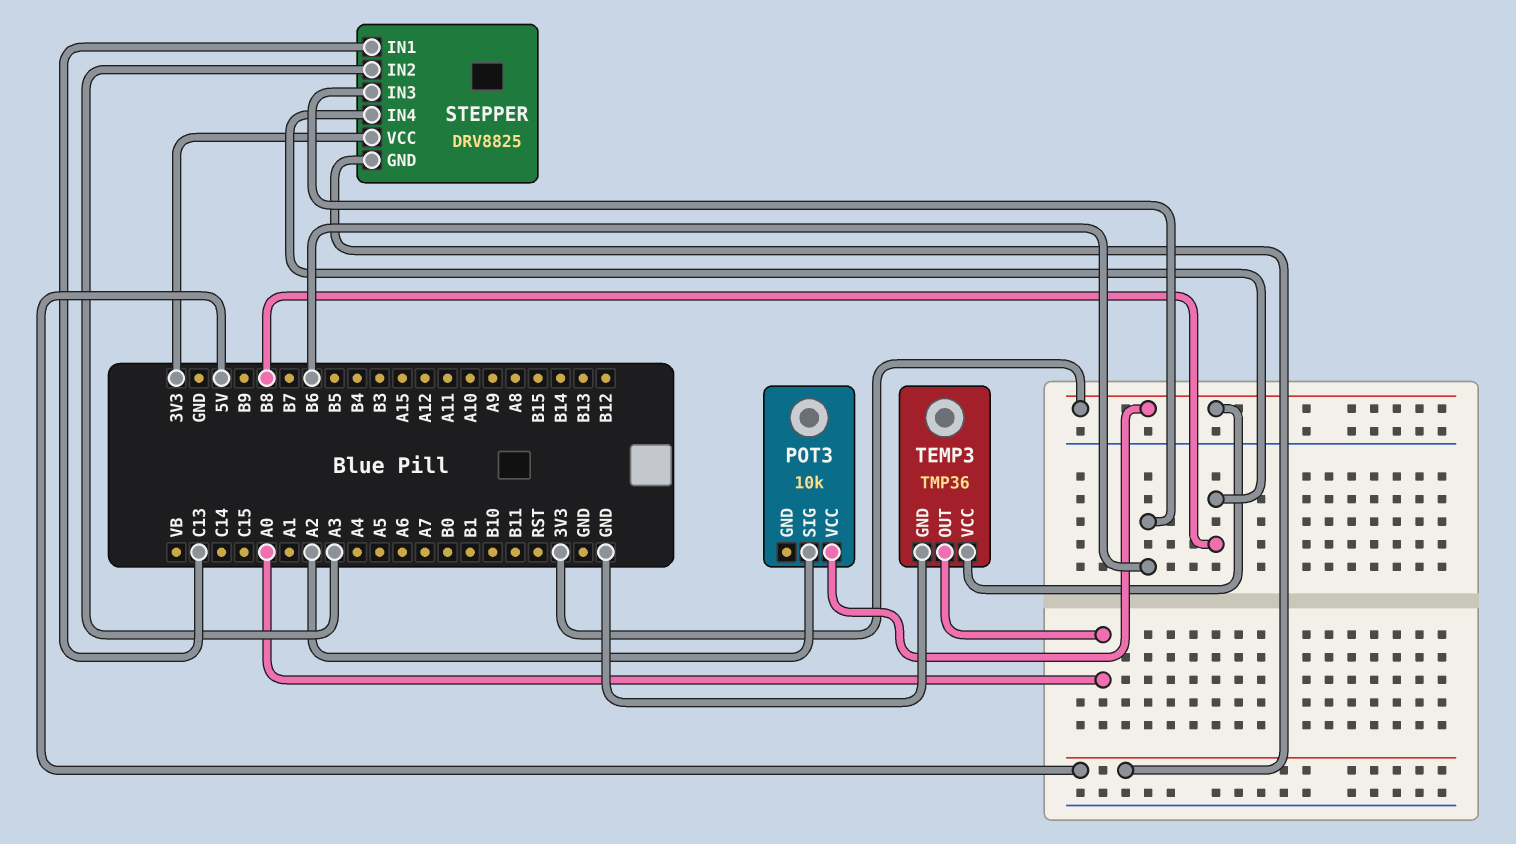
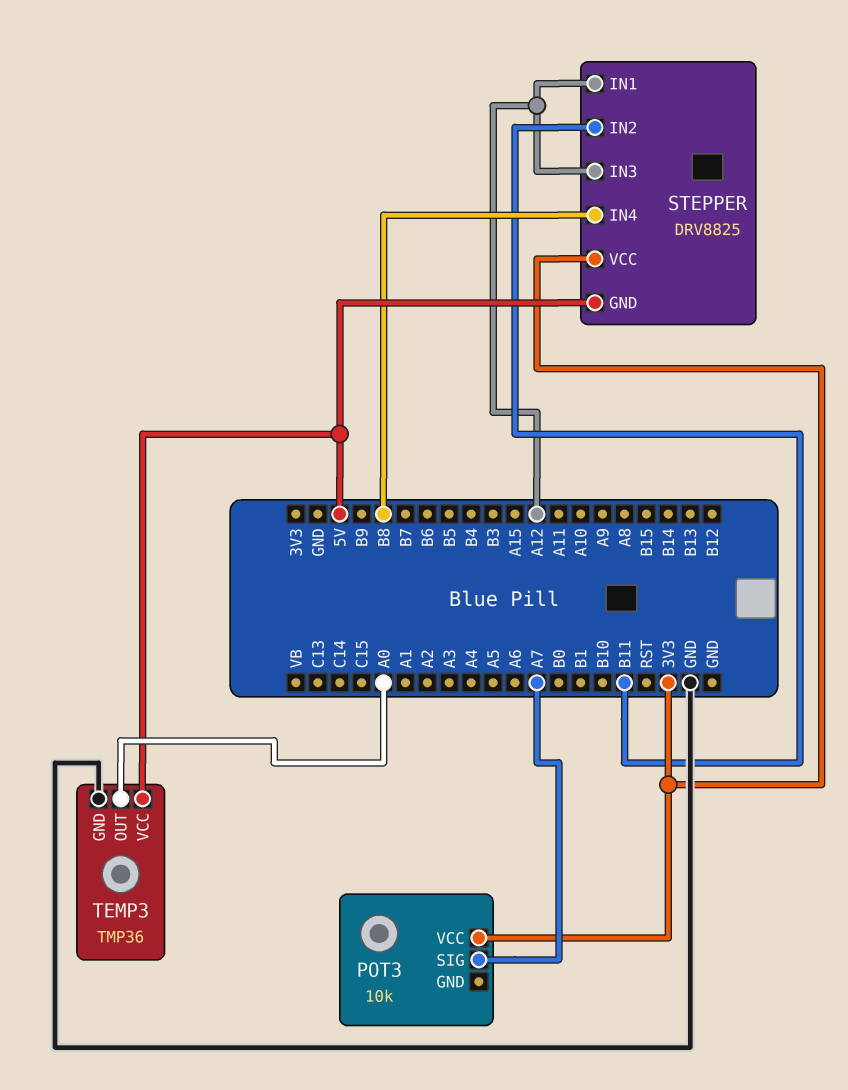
POT3 pin SIG: A2 -> A7
STEPPER pin IN1: C13 -> A12
STEPPER pin IN2: A3 -> B11
STEPPER pin IN3: B6 -> A12
TEMP3 pin VCC: 3V3 -> 5V

